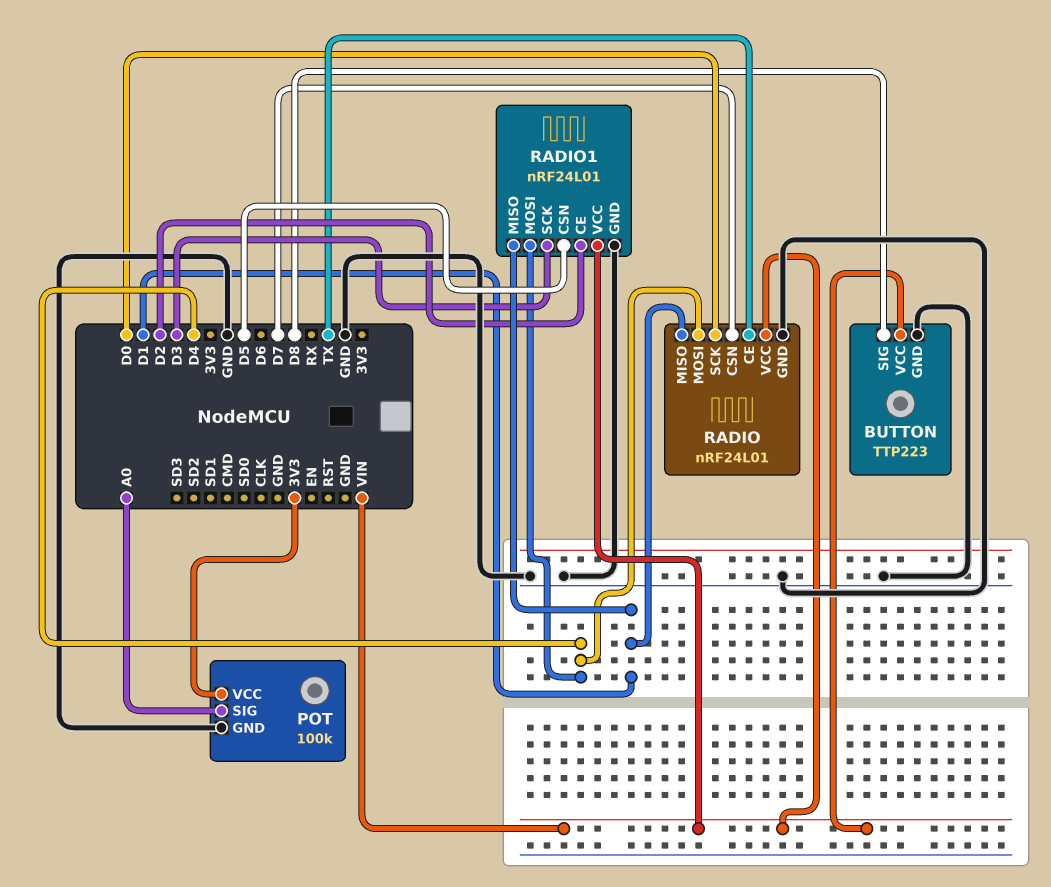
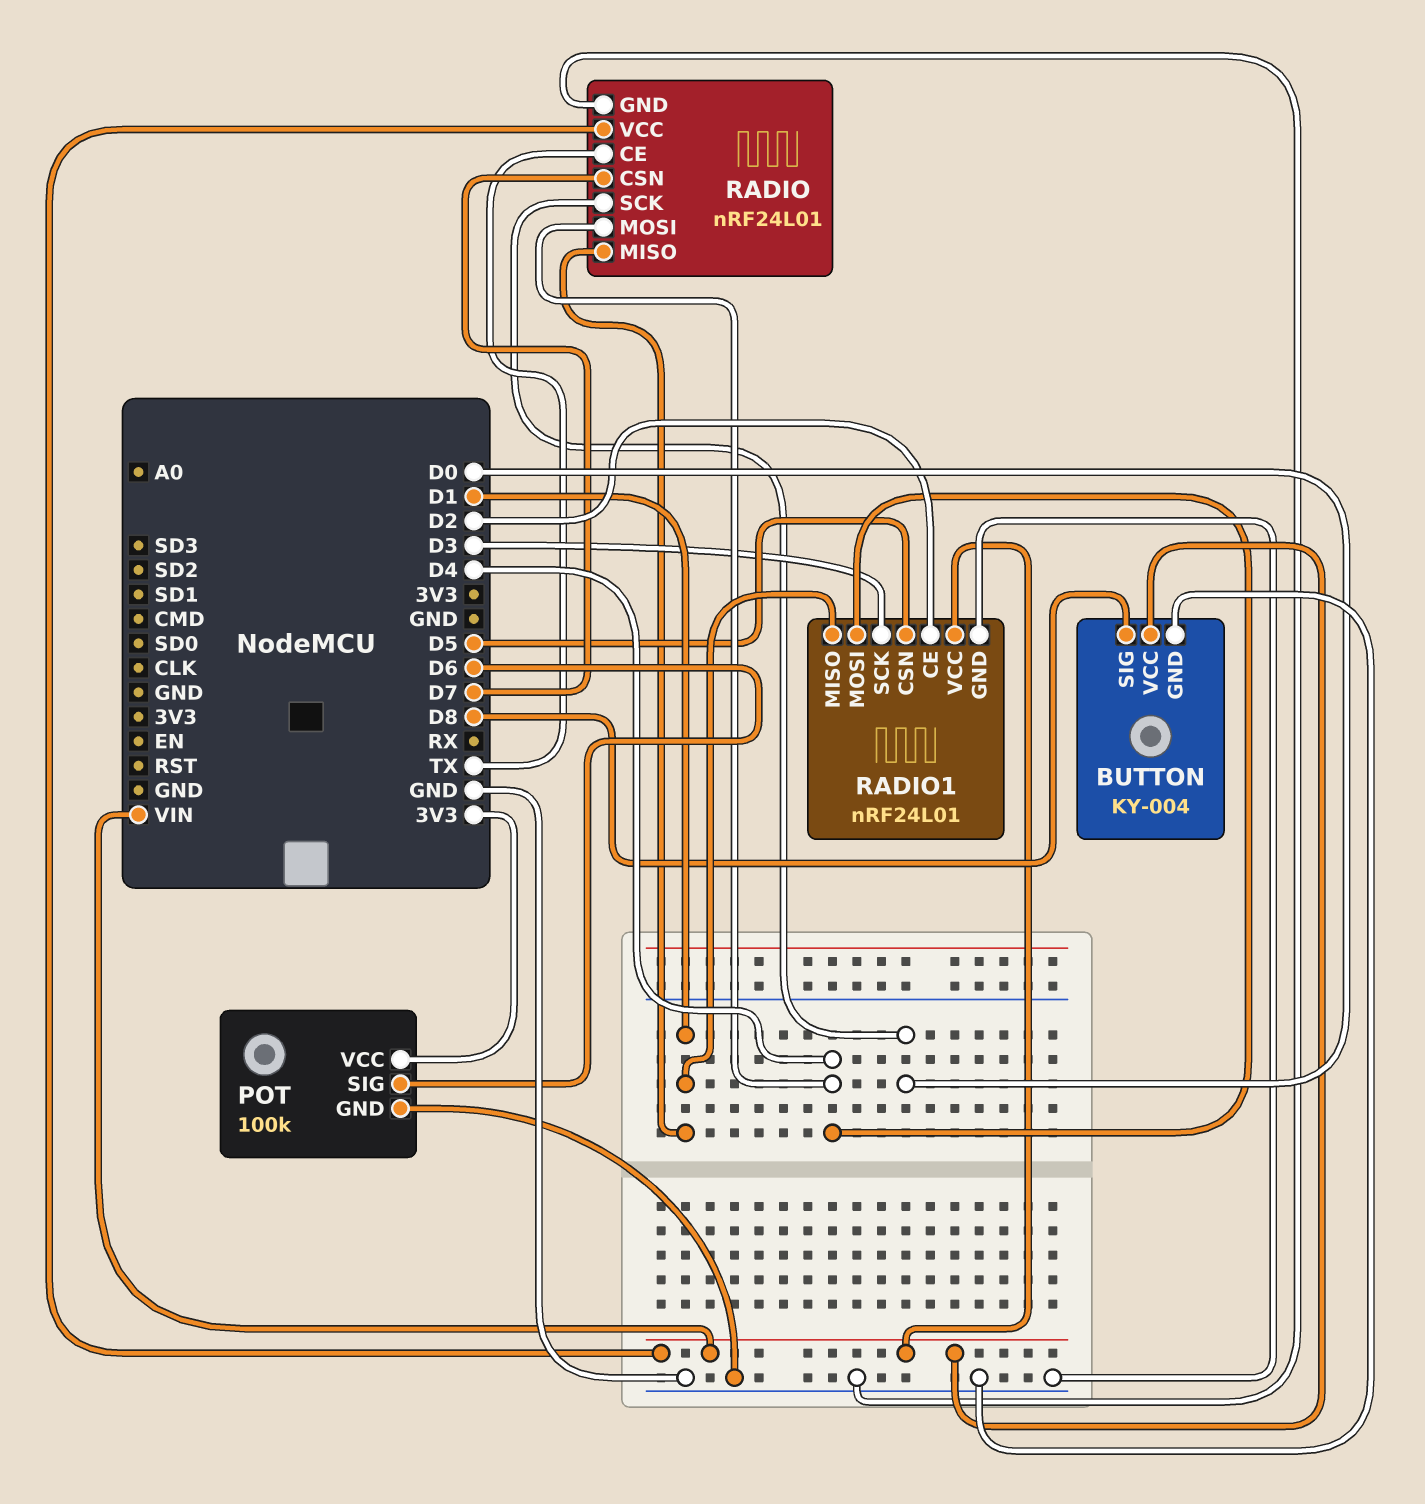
BUTTON: TTP223 -> KY-004
POT pin SIG: A0 -> D6

